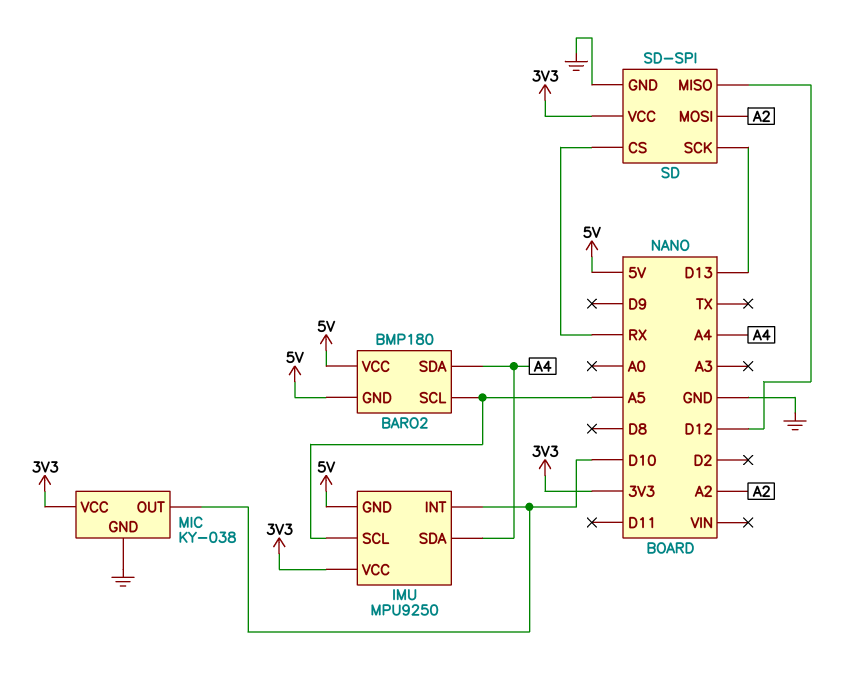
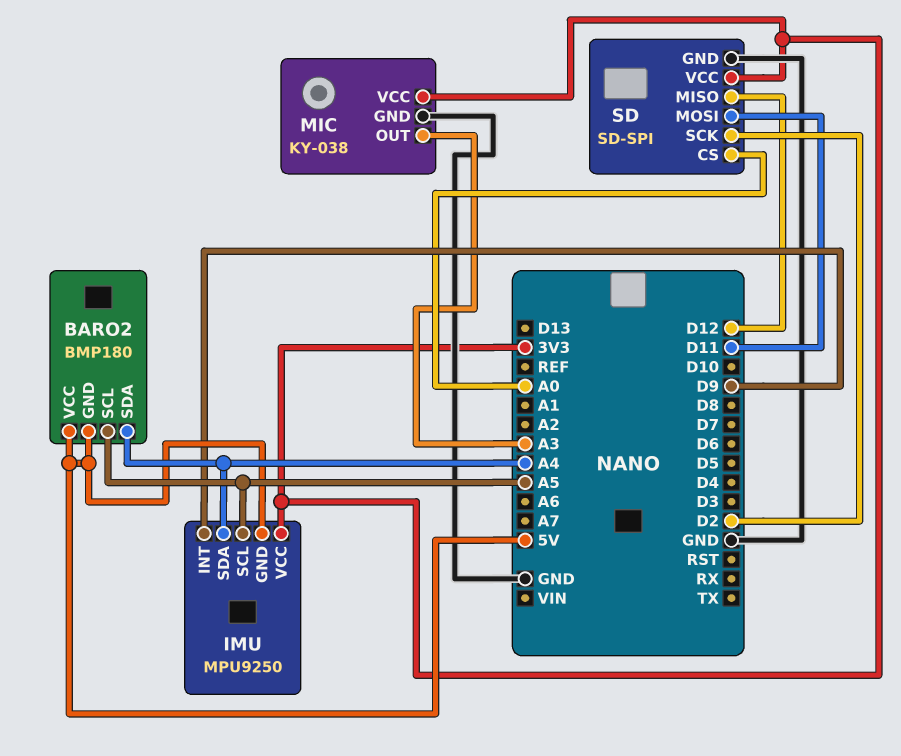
IMU pin INT: D10 -> D9
MIC pin OUT: D10 -> A3
SD pin CS: RX -> A0
SD pin MOSI: A2 -> D11
SD pin SCK: D13 -> D2

